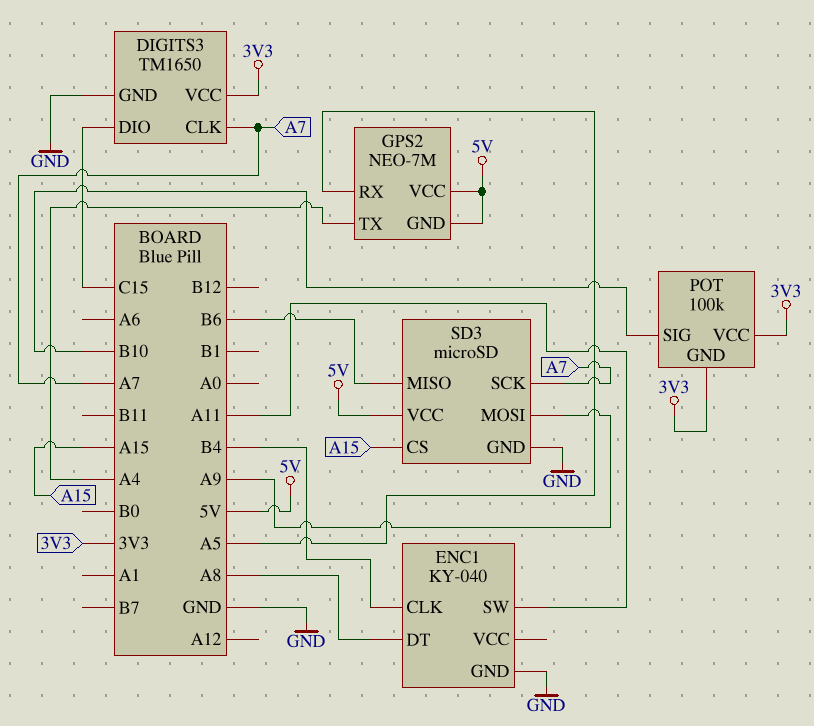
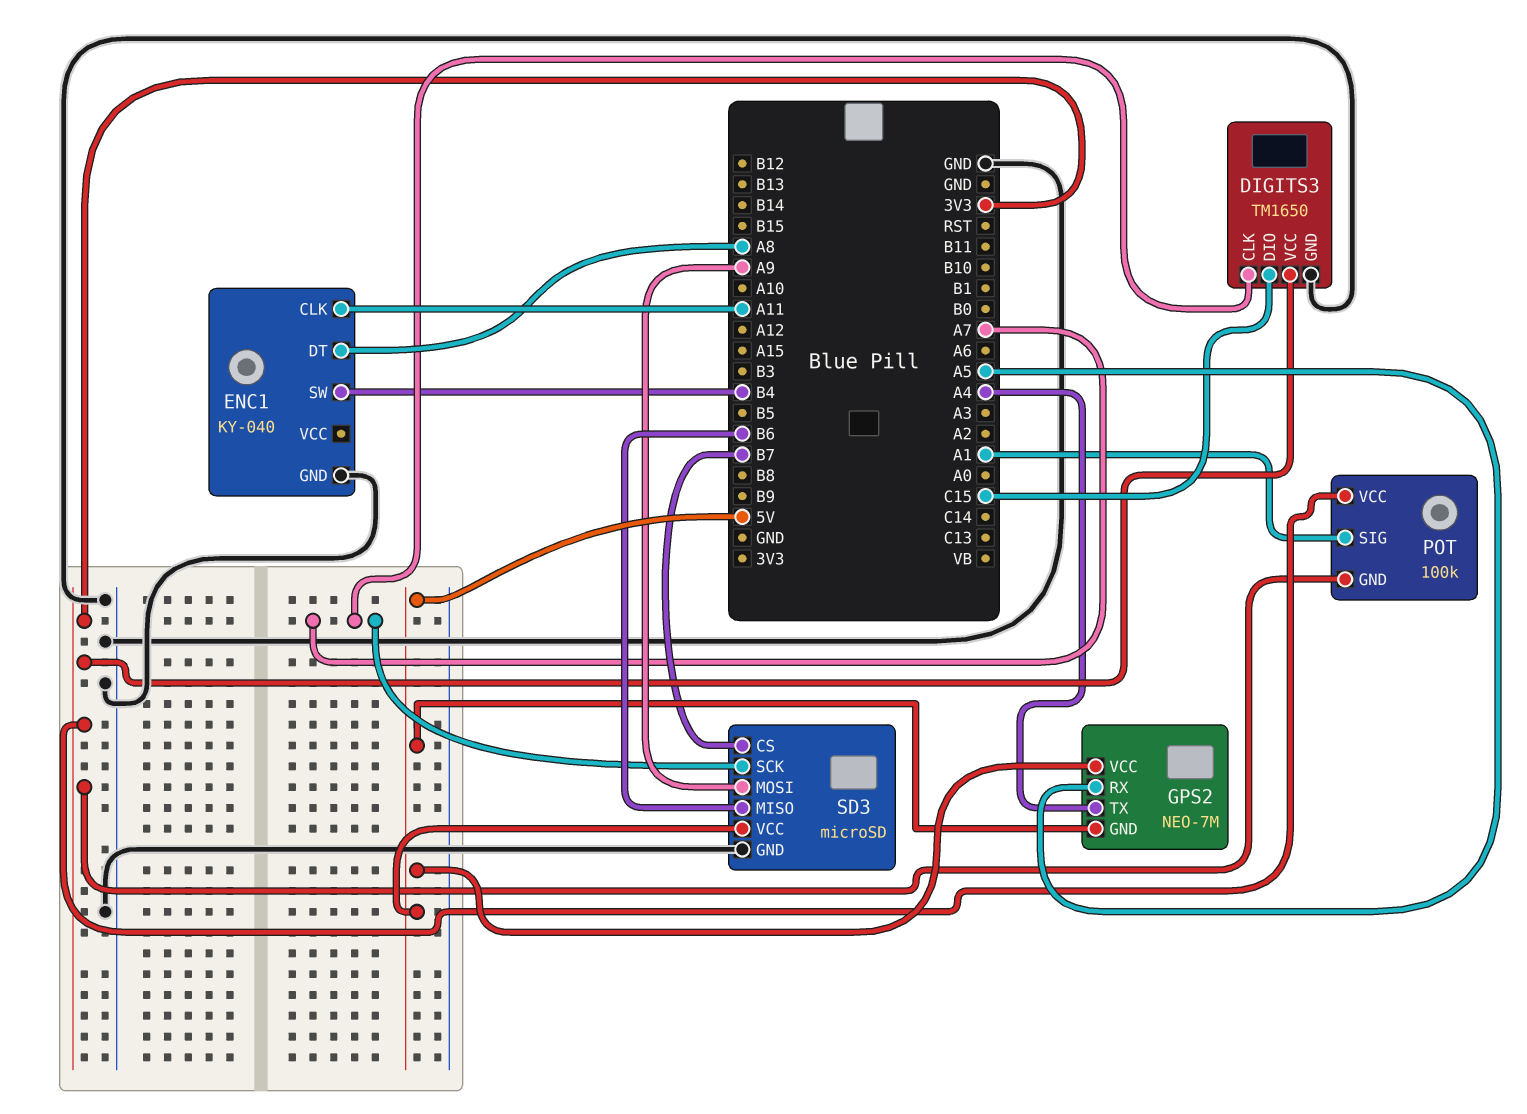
ENC1 pin CLK: B4 -> A11
ENC1 pin SW: A11 -> B4
POT pin SIG: B10 -> A1
SD3 pin CS: A15 -> B7

